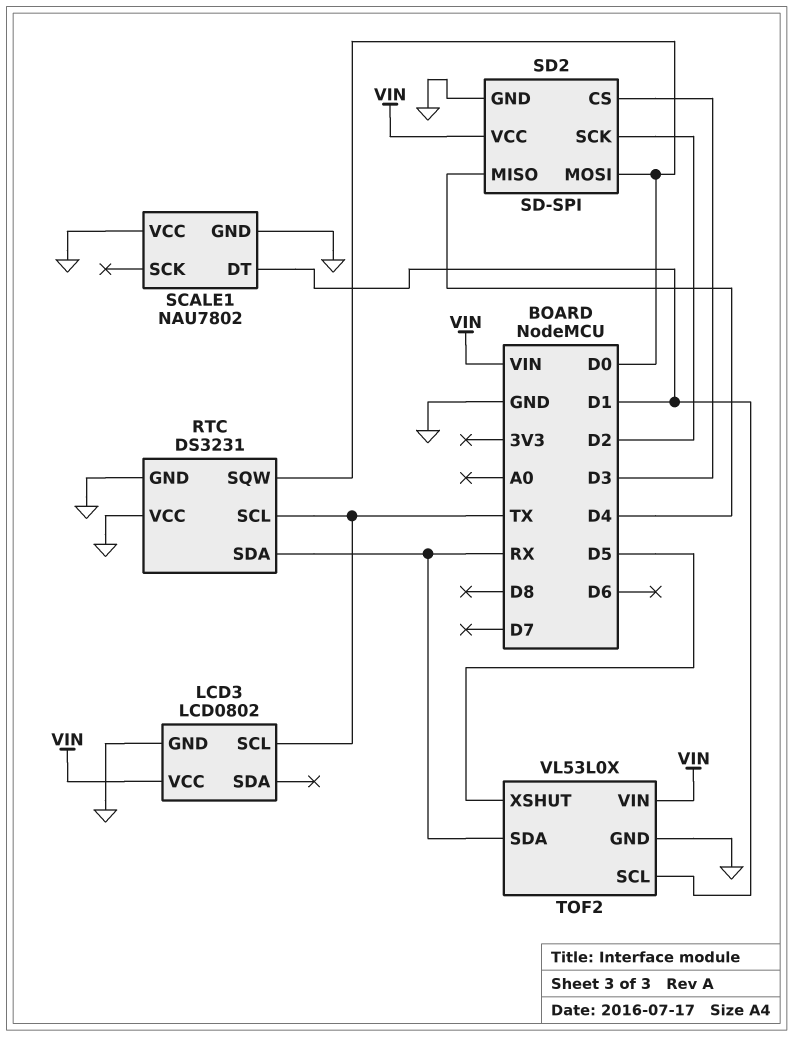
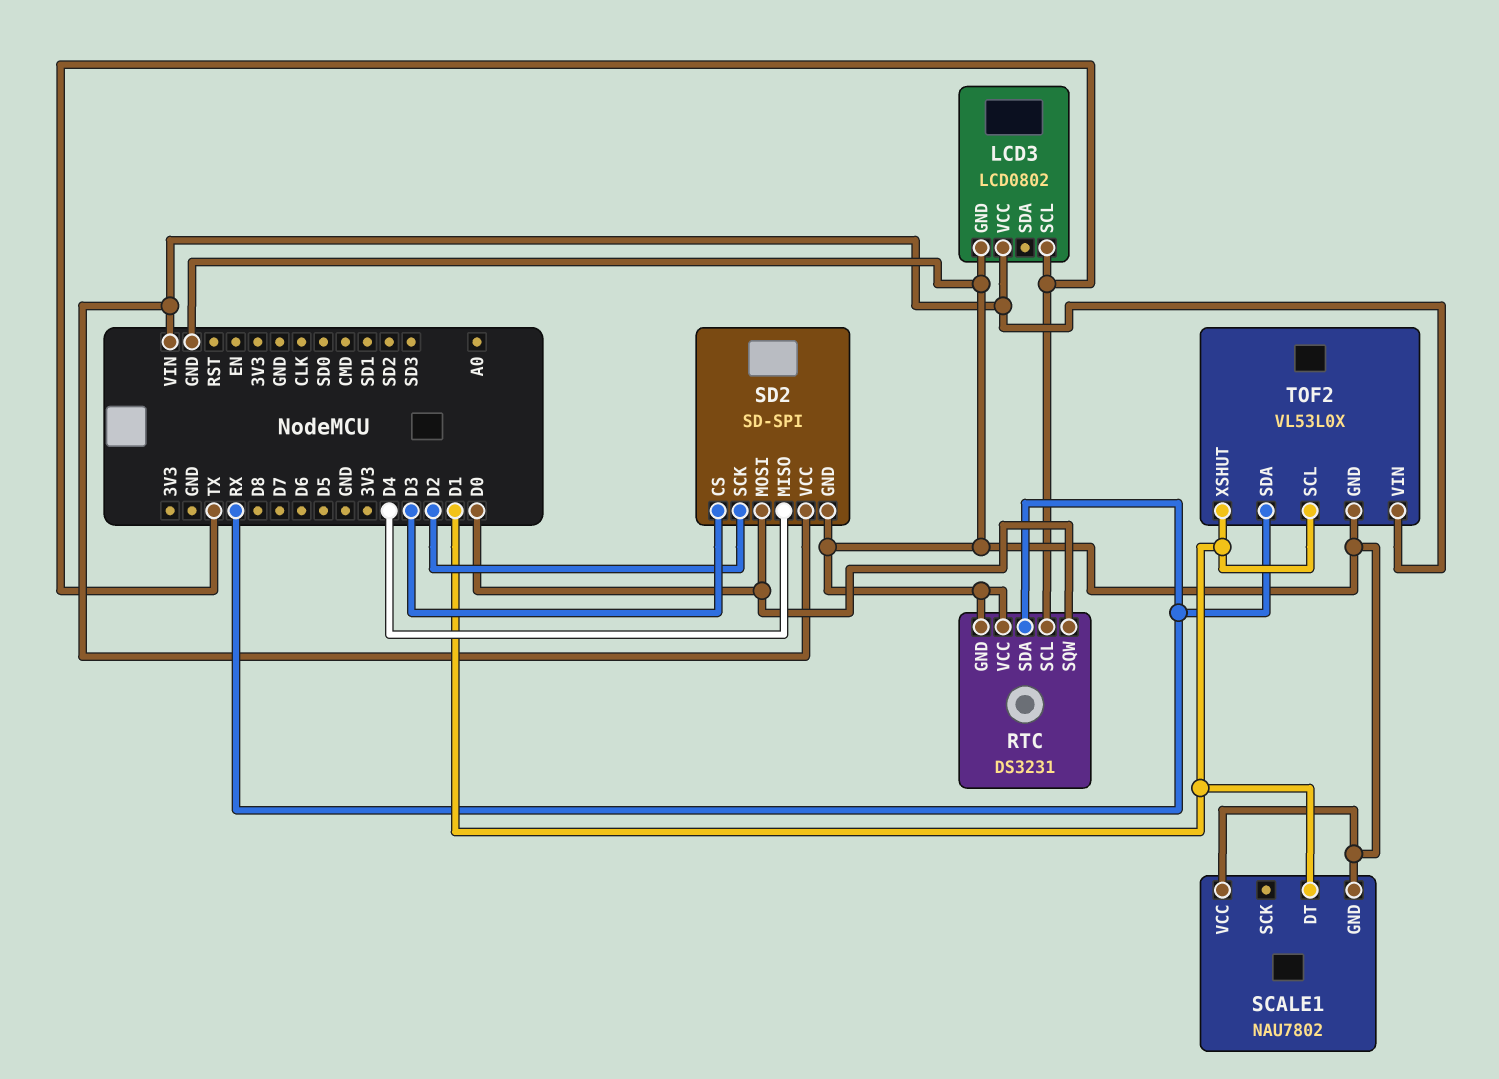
TOF2 pin XSHUT: D5 -> D1

